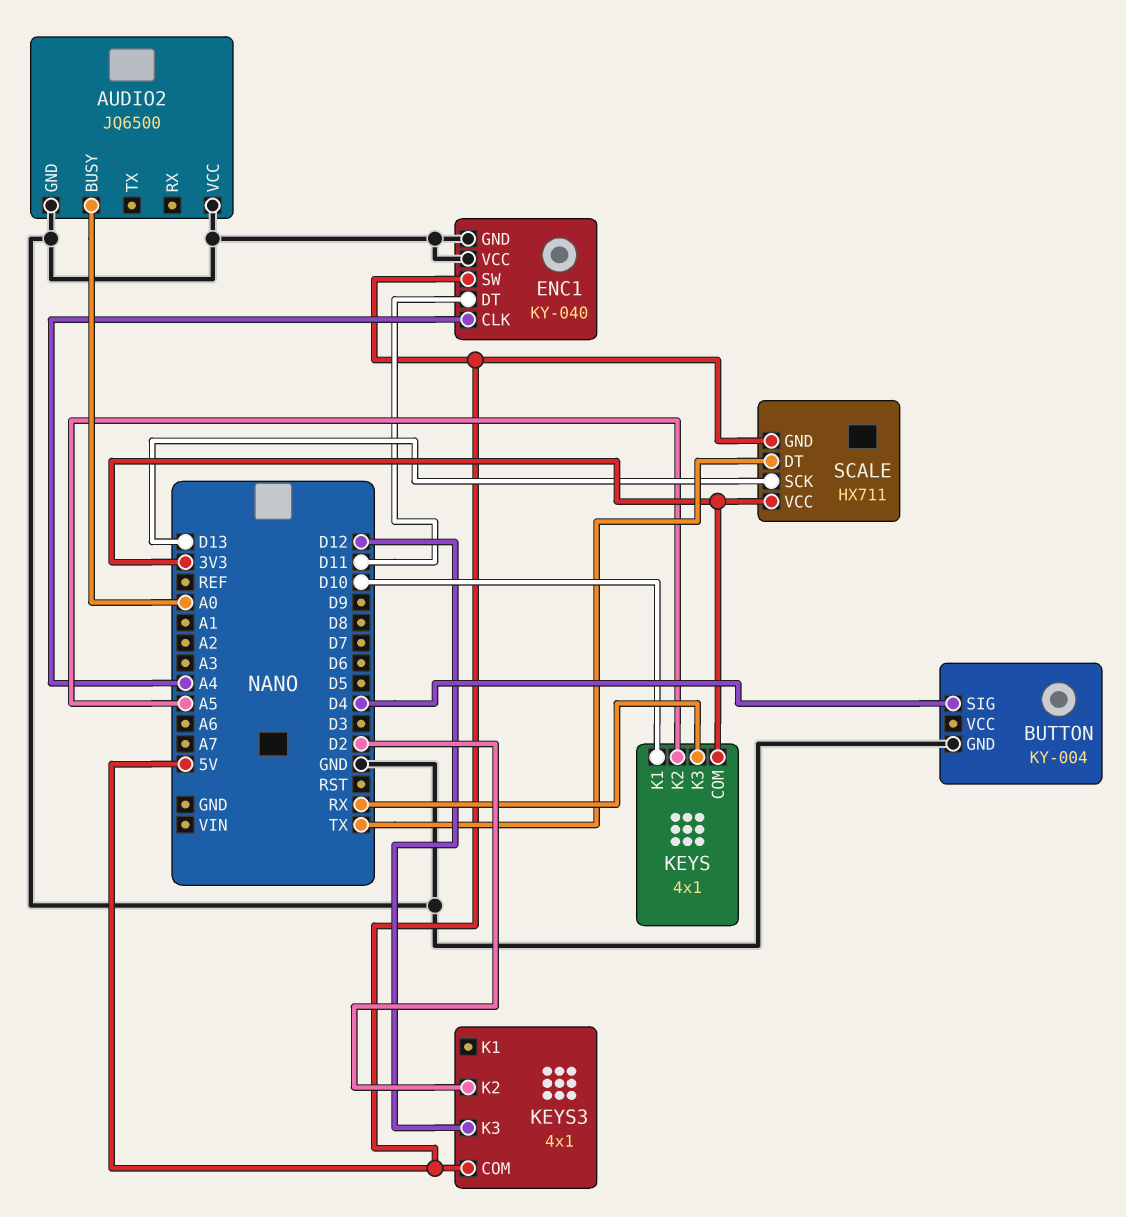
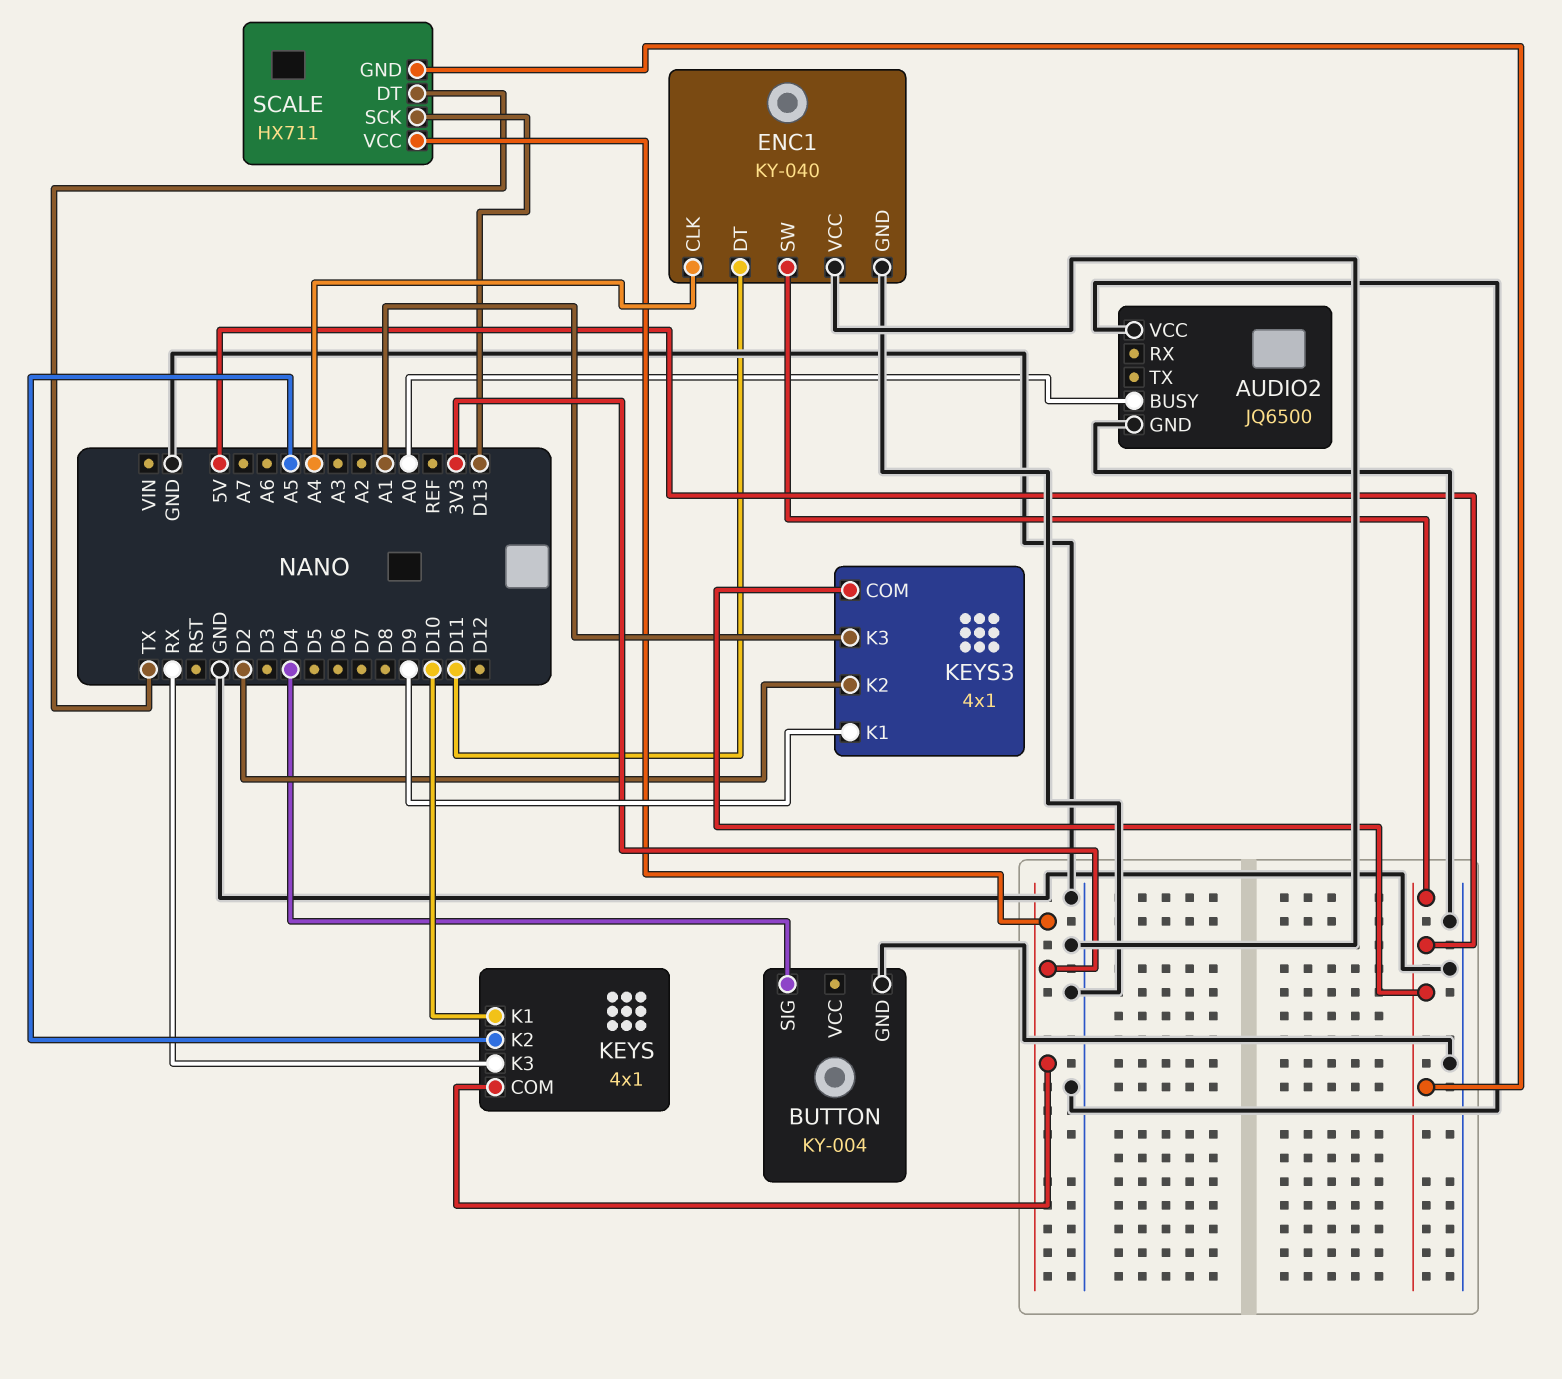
KEYS3 pin K1: none -> D9
KEYS3 pin K3: D12 -> A1

